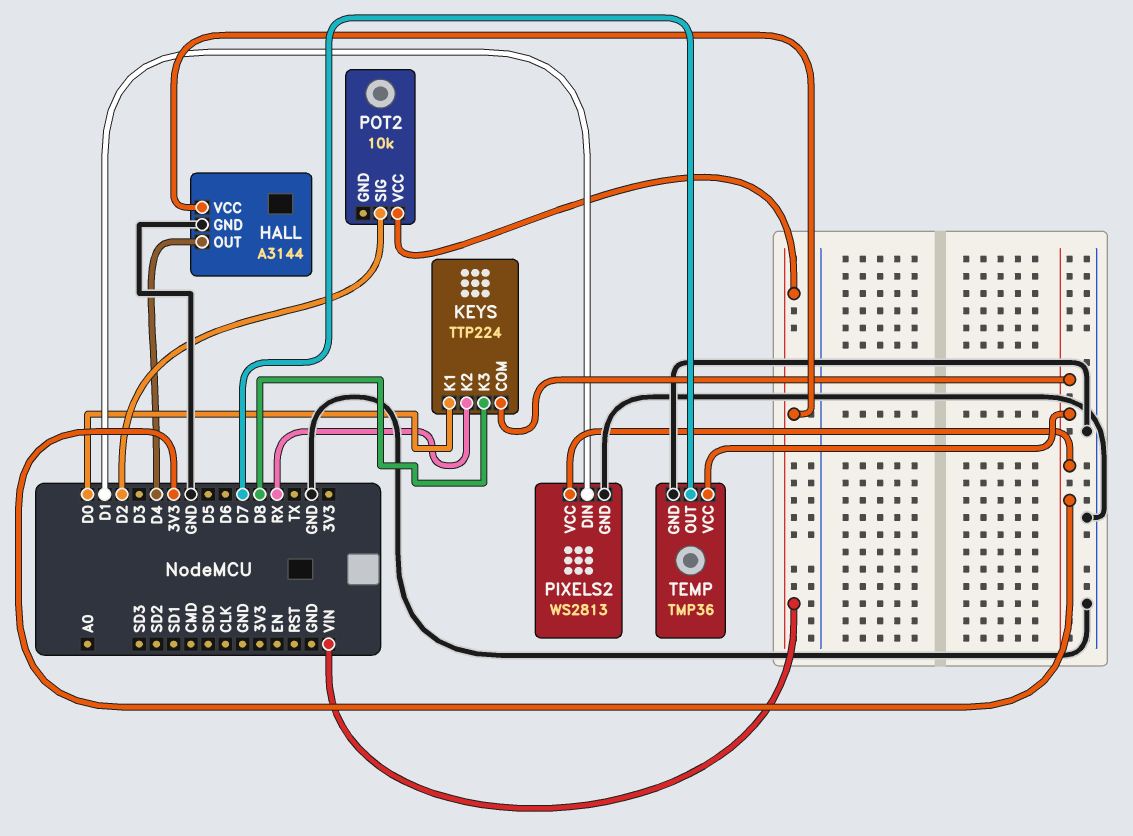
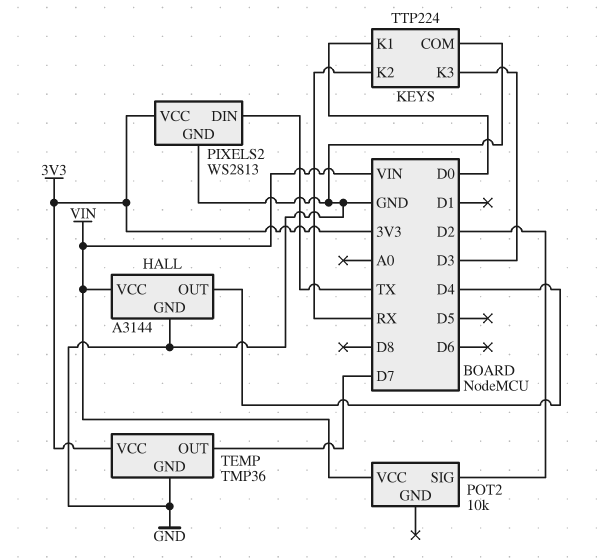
KEYS pin COM: 3V3 -> GND
KEYS pin K3: D8 -> D3
PIXELS2 pin DIN: D1 -> TX

